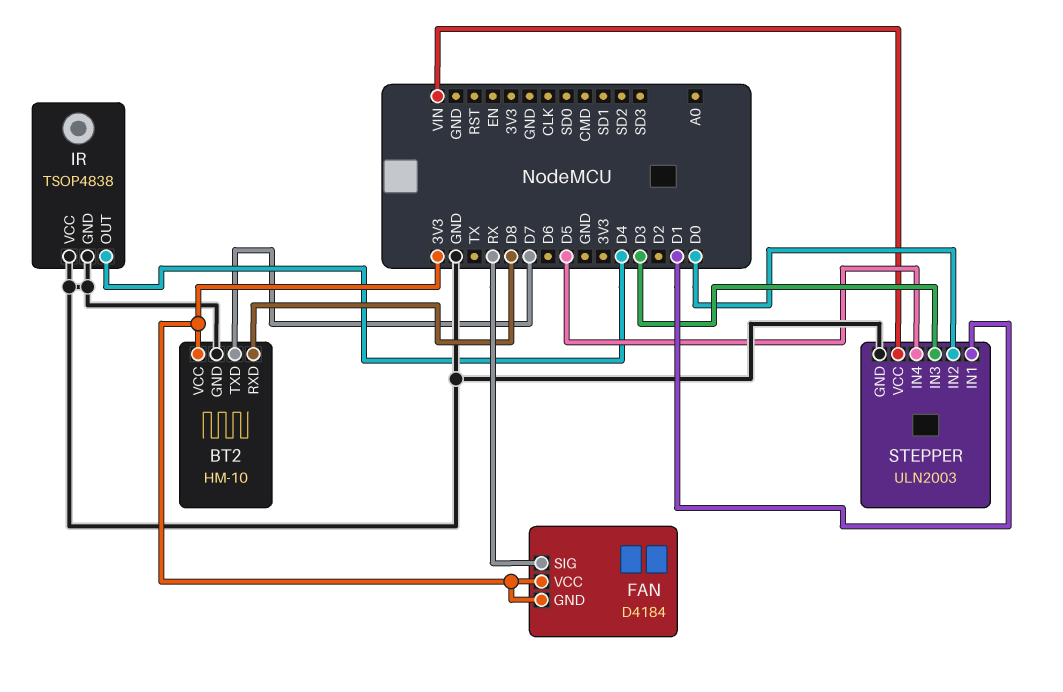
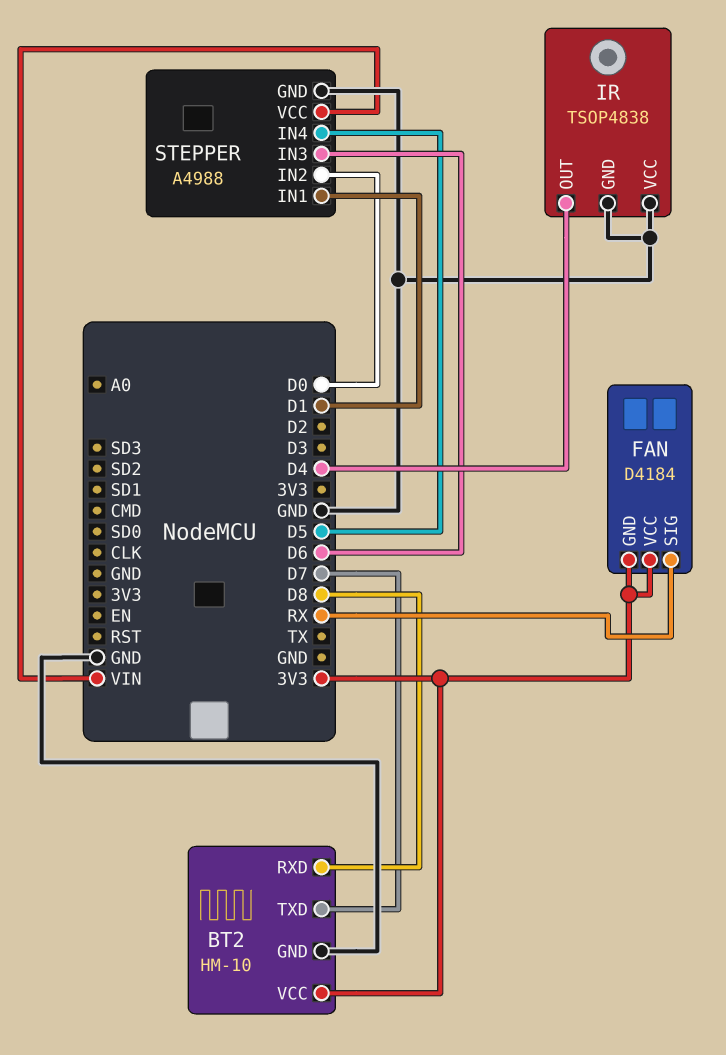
STEPPER: ULN2003 -> A4988
STEPPER pin IN3: D3 -> D6

